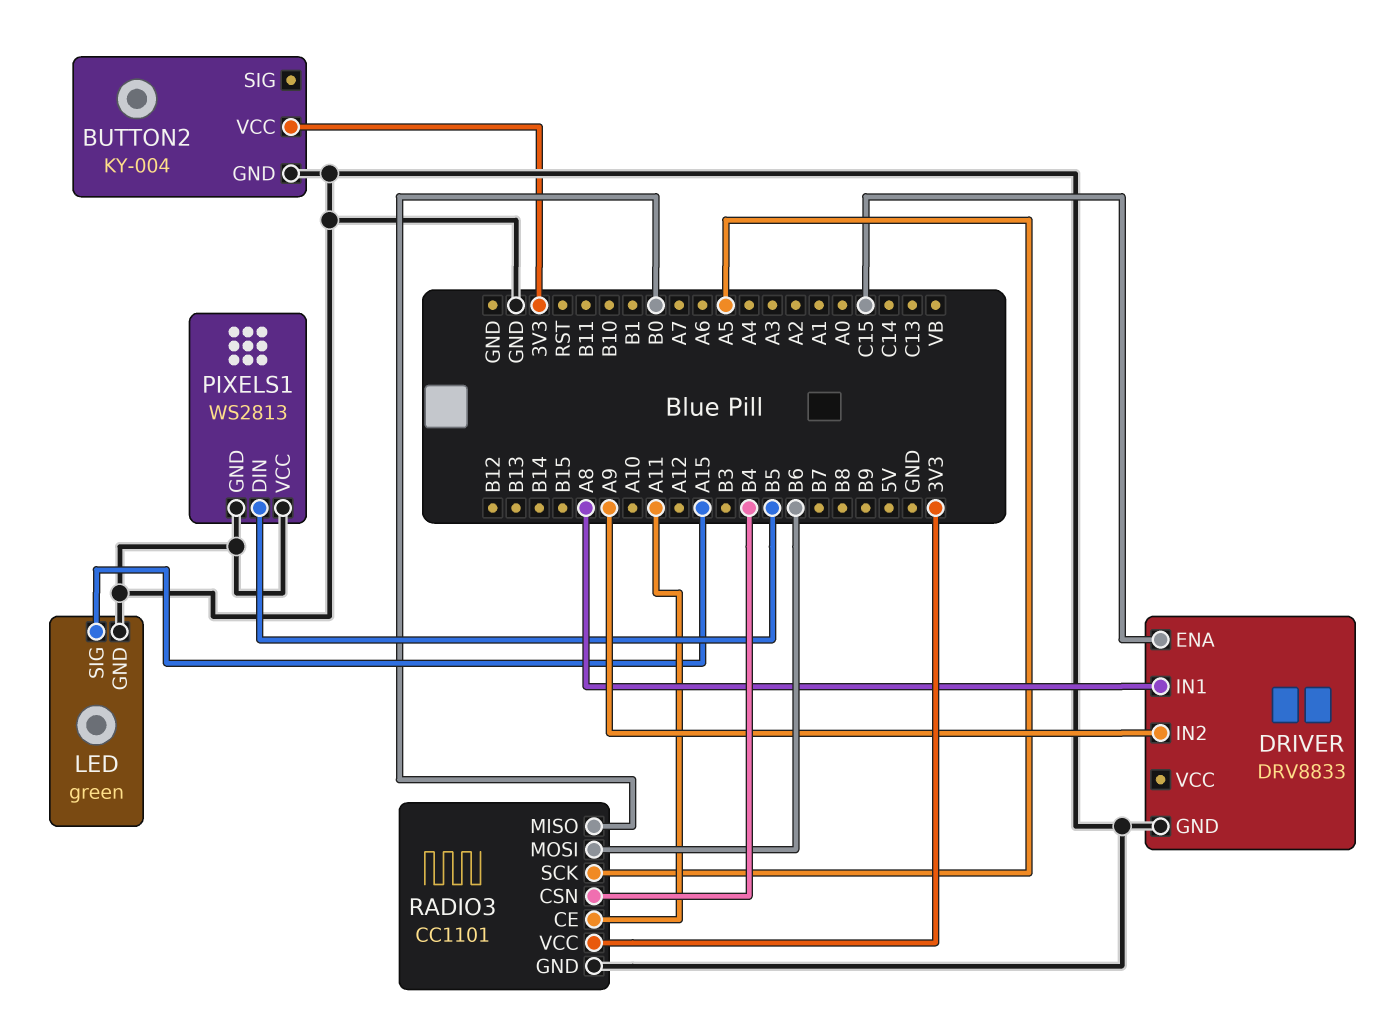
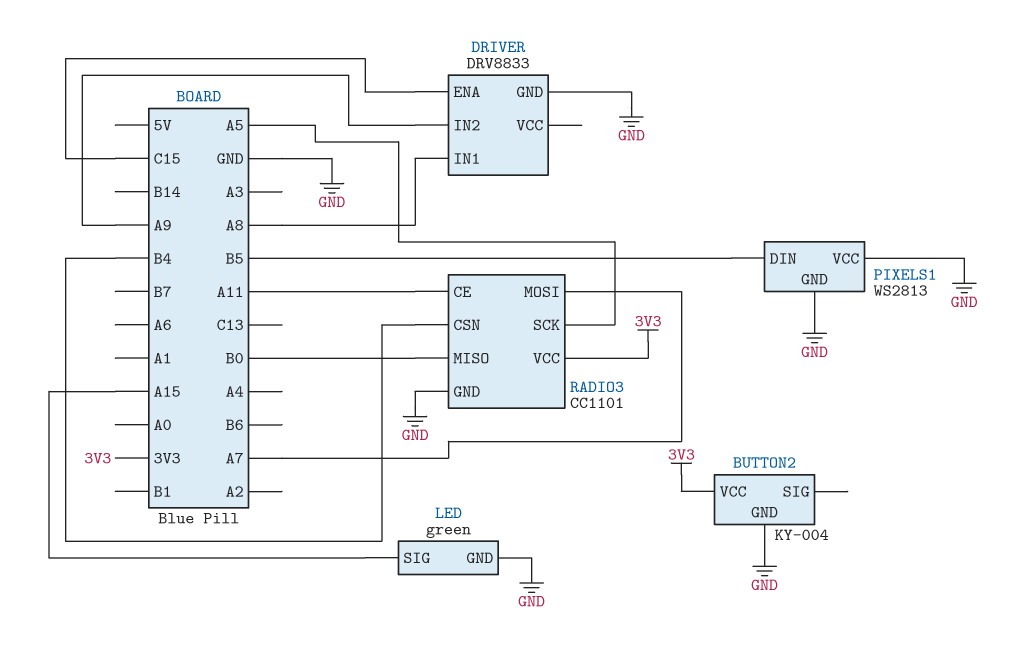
RADIO3 pin MOSI: B6 -> A7

